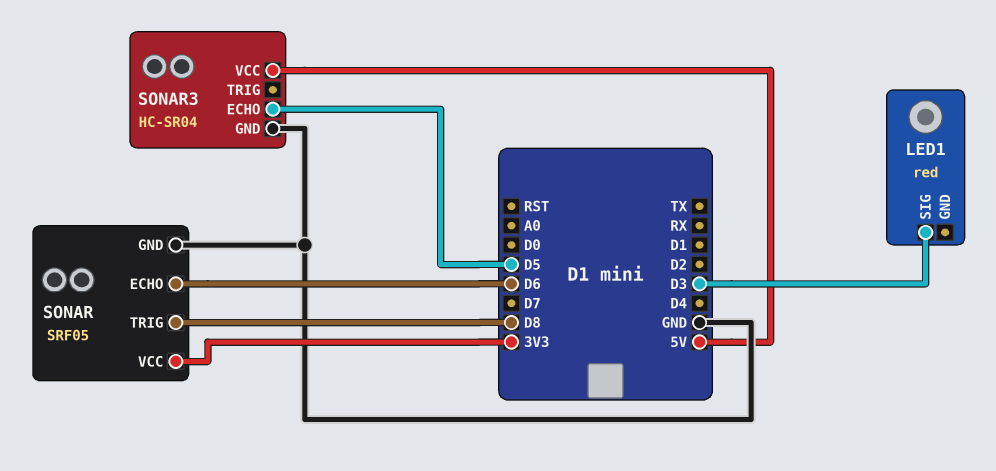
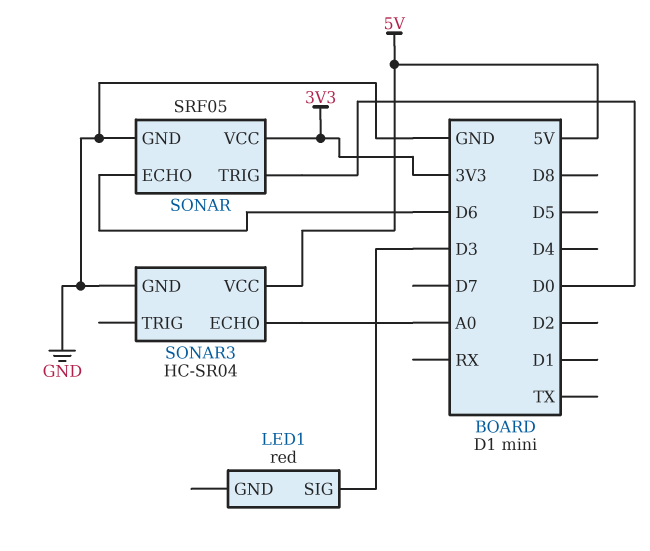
SONAR pin TRIG: D8 -> D0
SONAR3 pin ECHO: D5 -> A0

